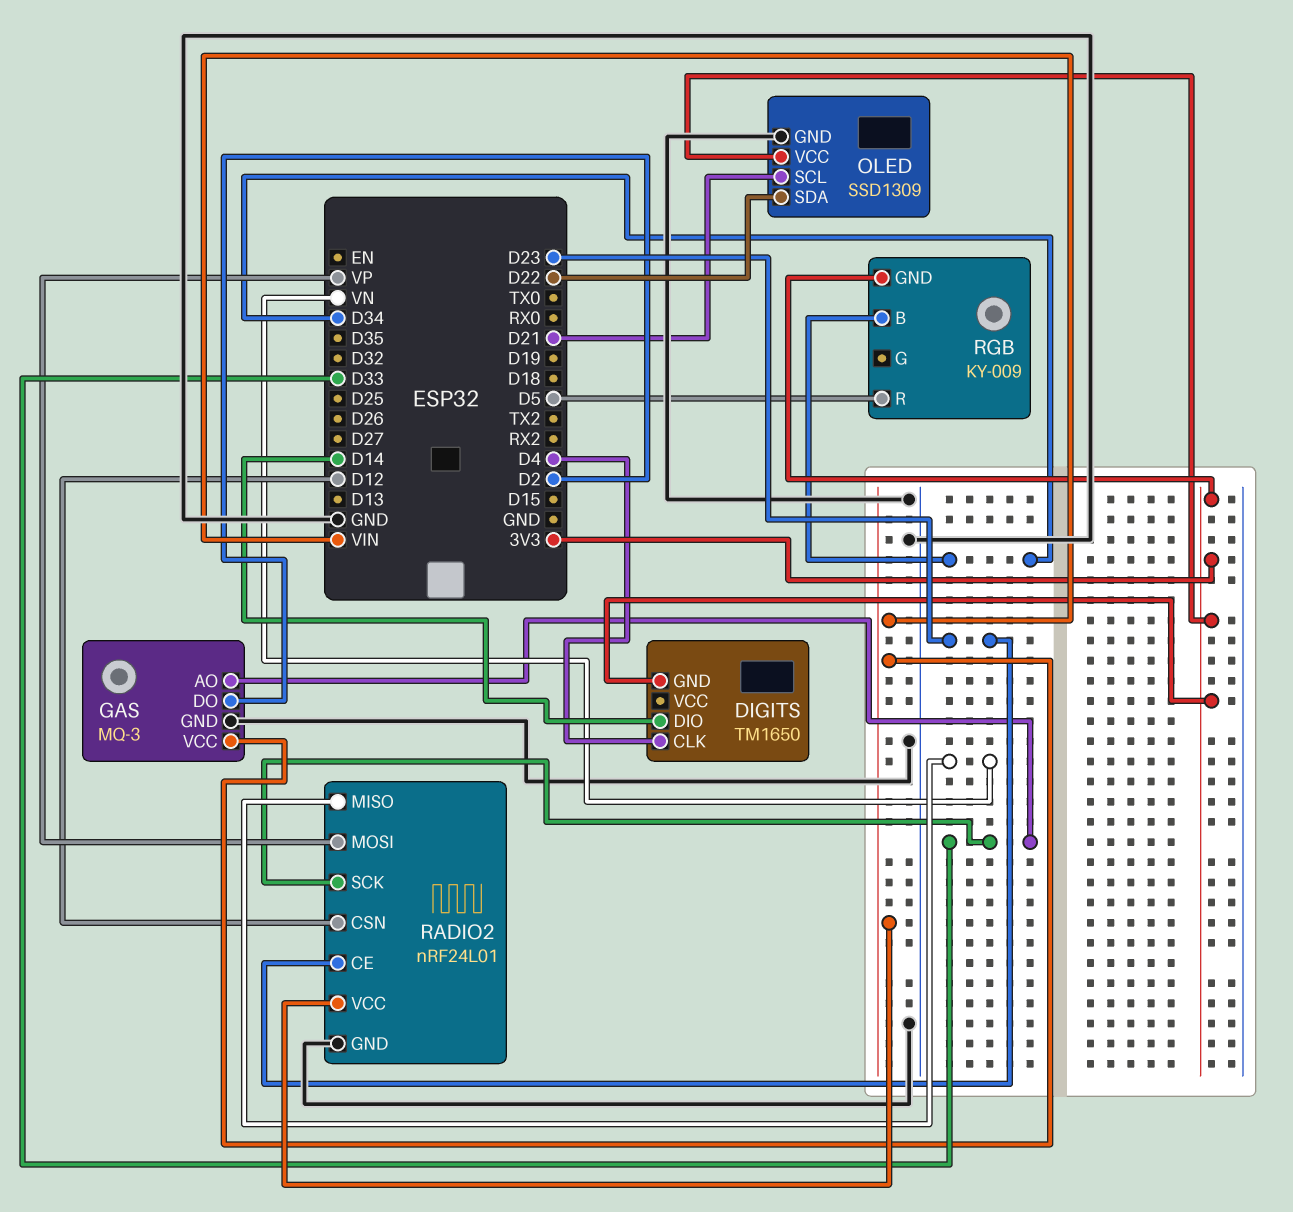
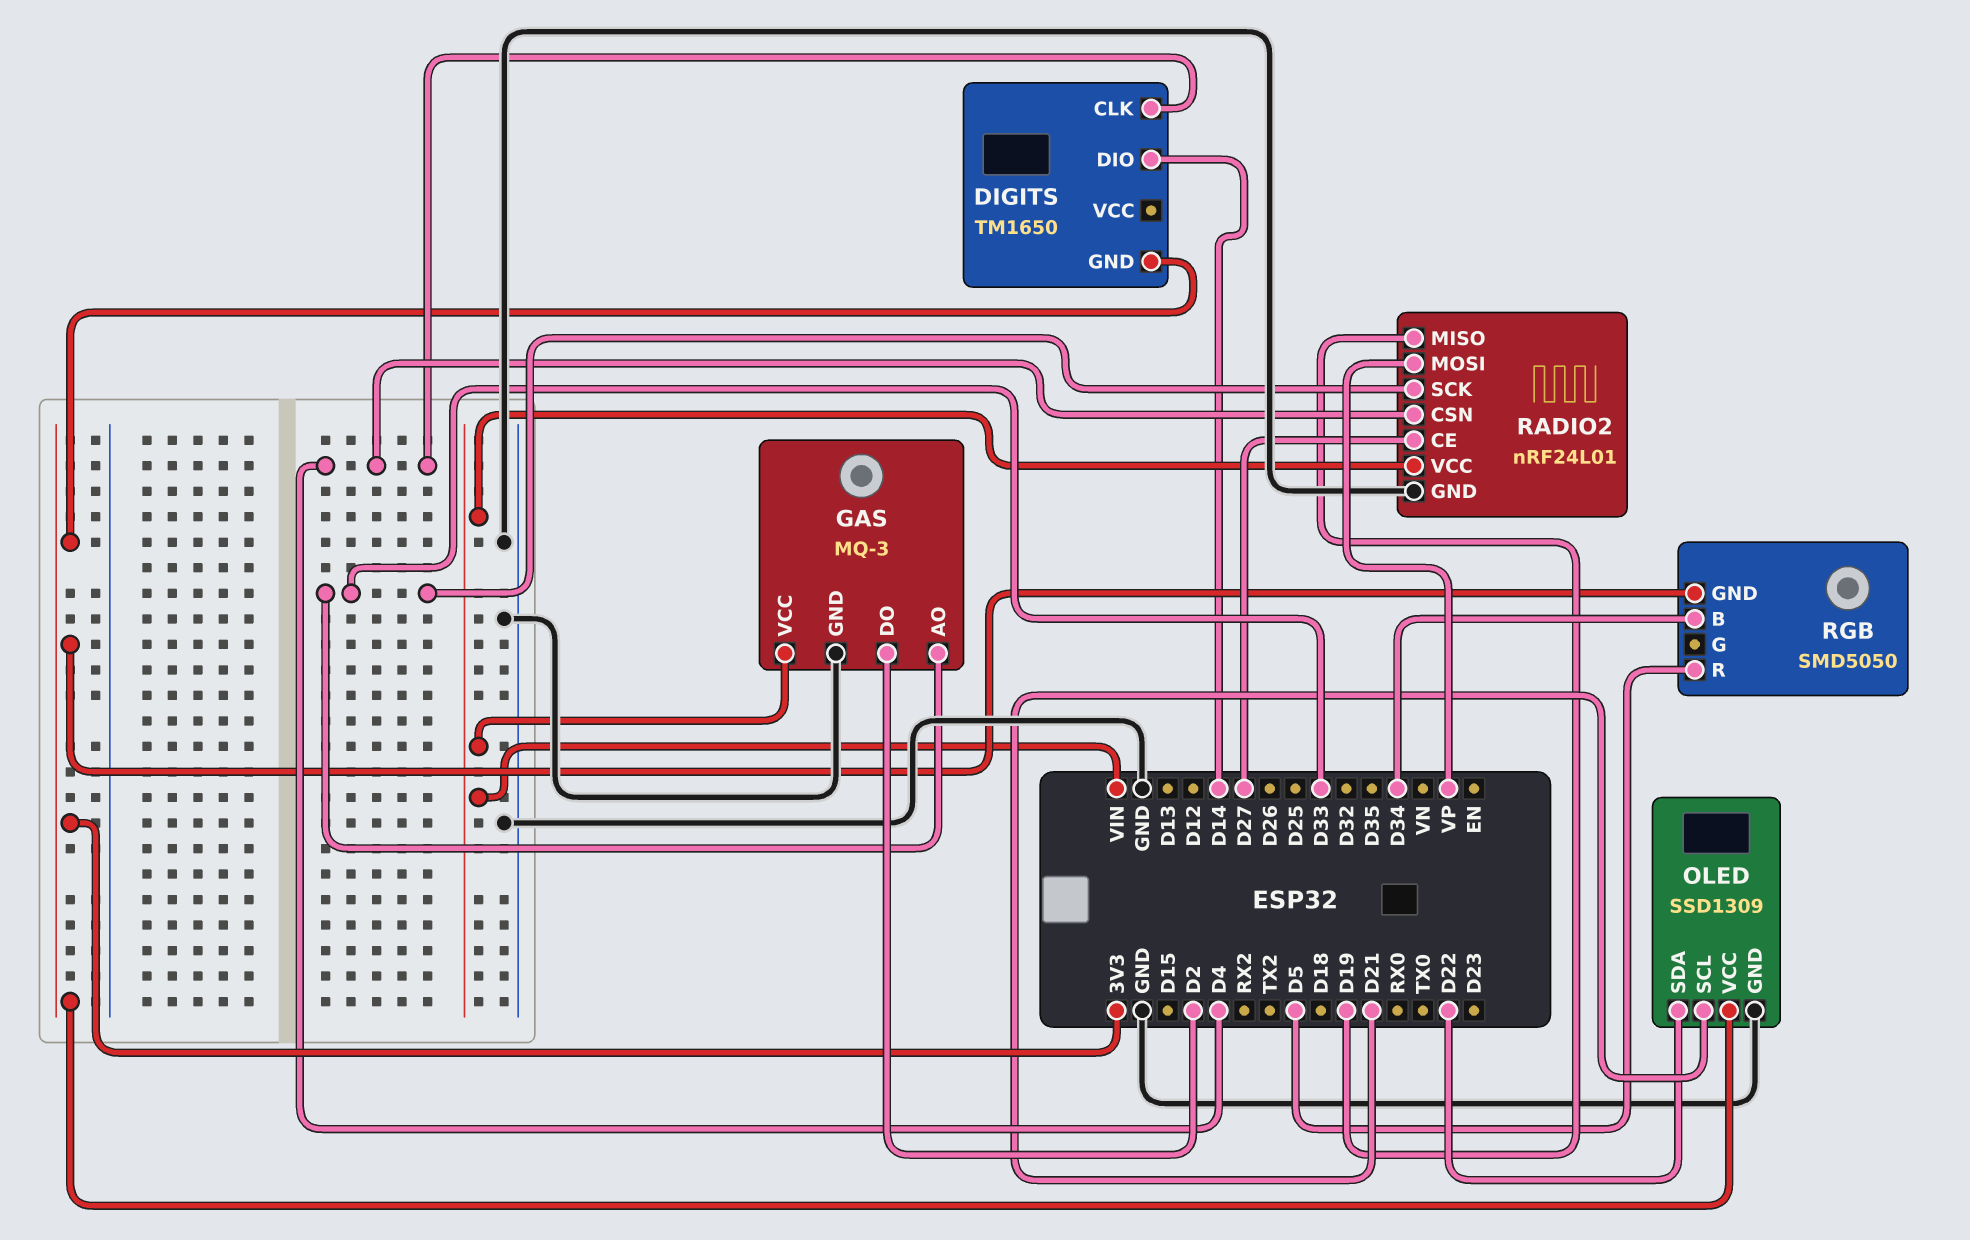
RADIO2 pin CE: D23 -> D27
RADIO2 pin CSN: D12 -> D4
RADIO2 pin MISO: VN -> D19
RGB: KY-009 -> SMD5050

